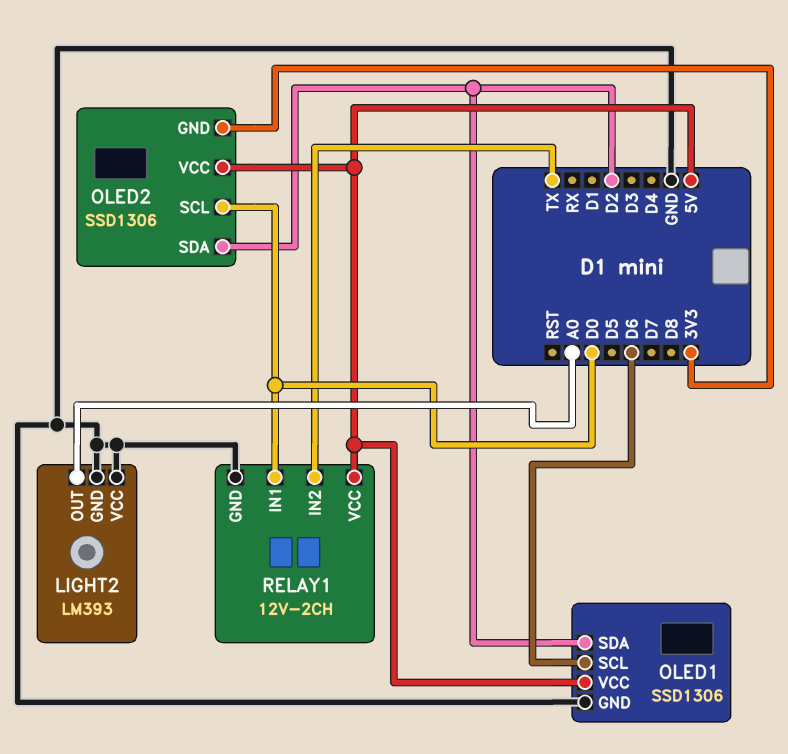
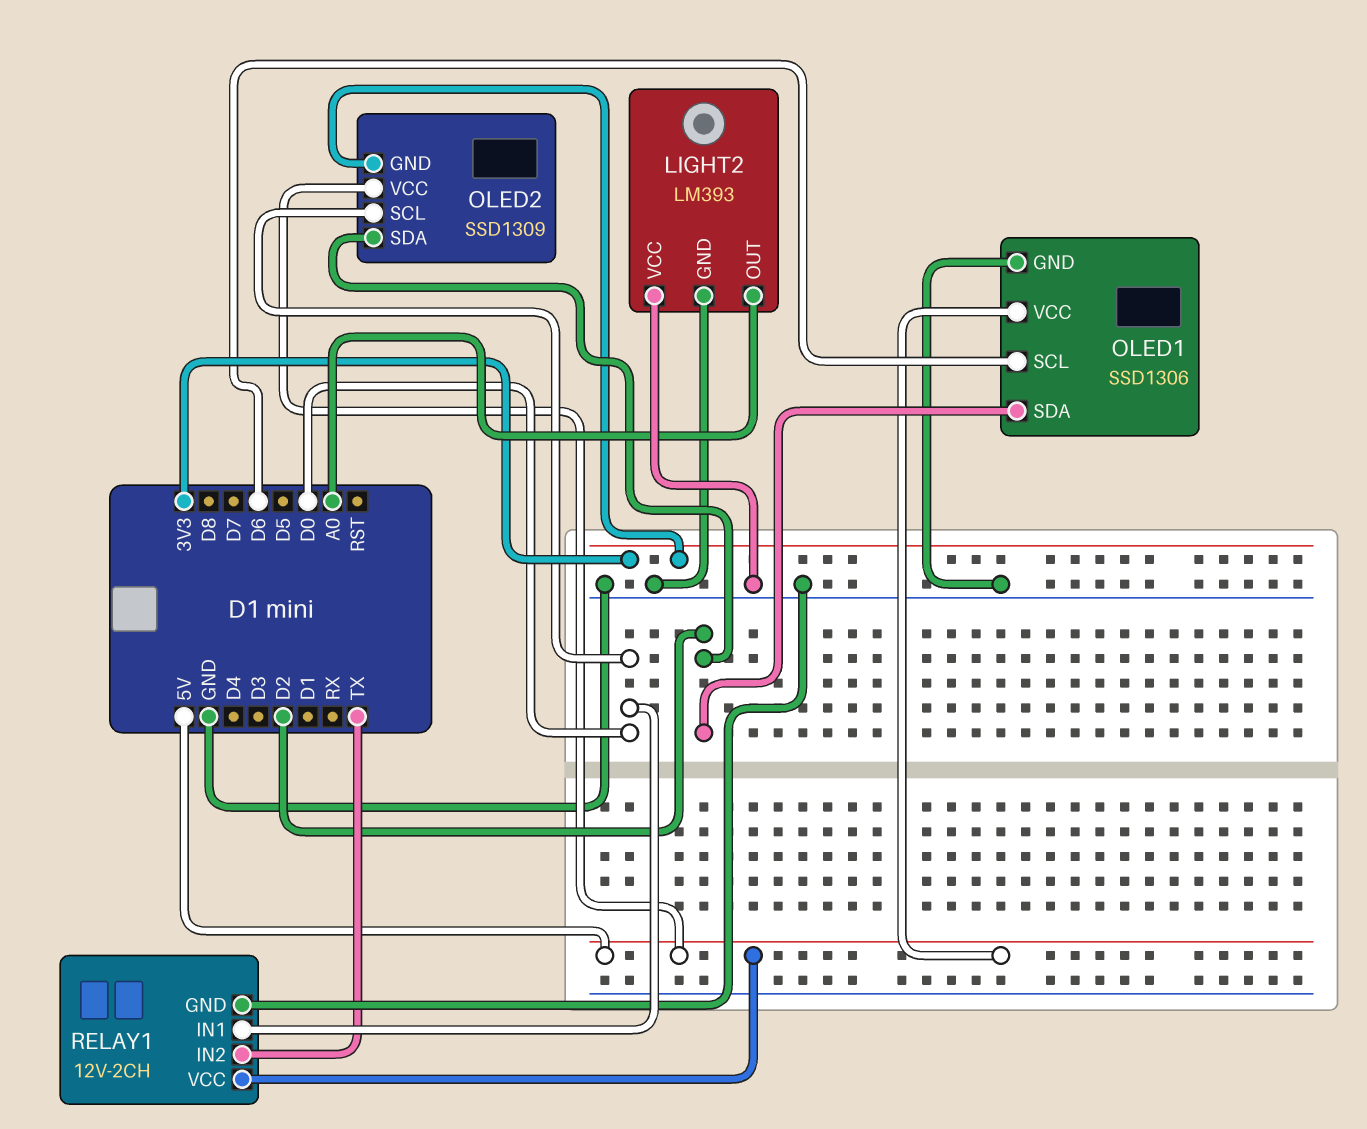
OLED2: SSD1306 -> SSD1309

